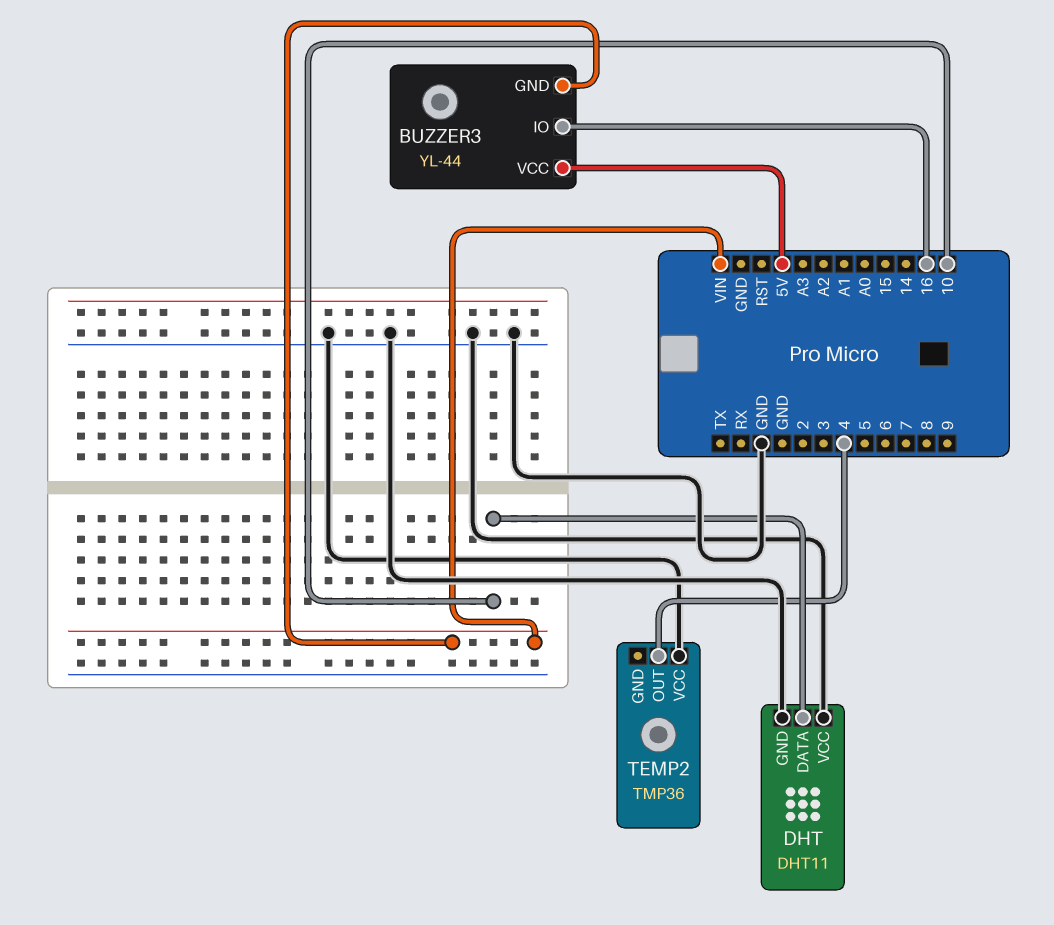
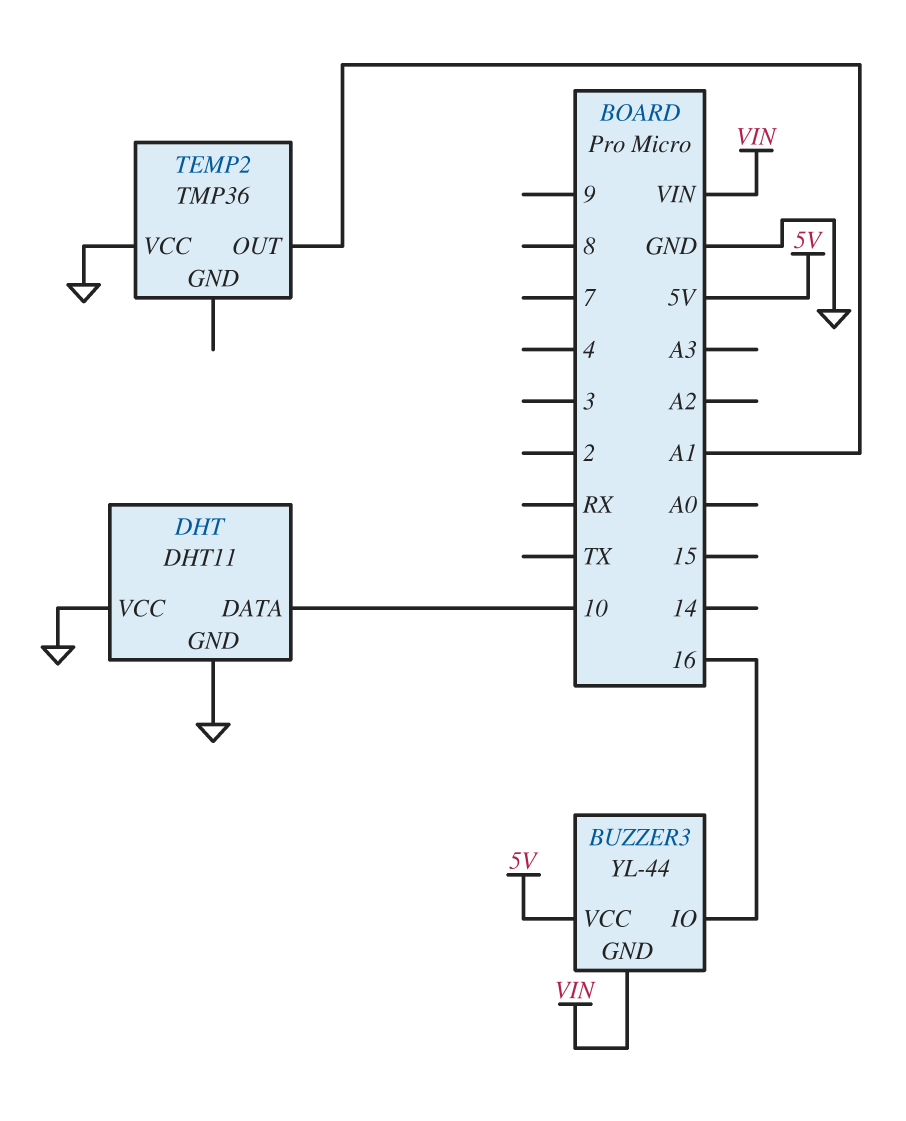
TEMP2 pin OUT: 4 -> A1

